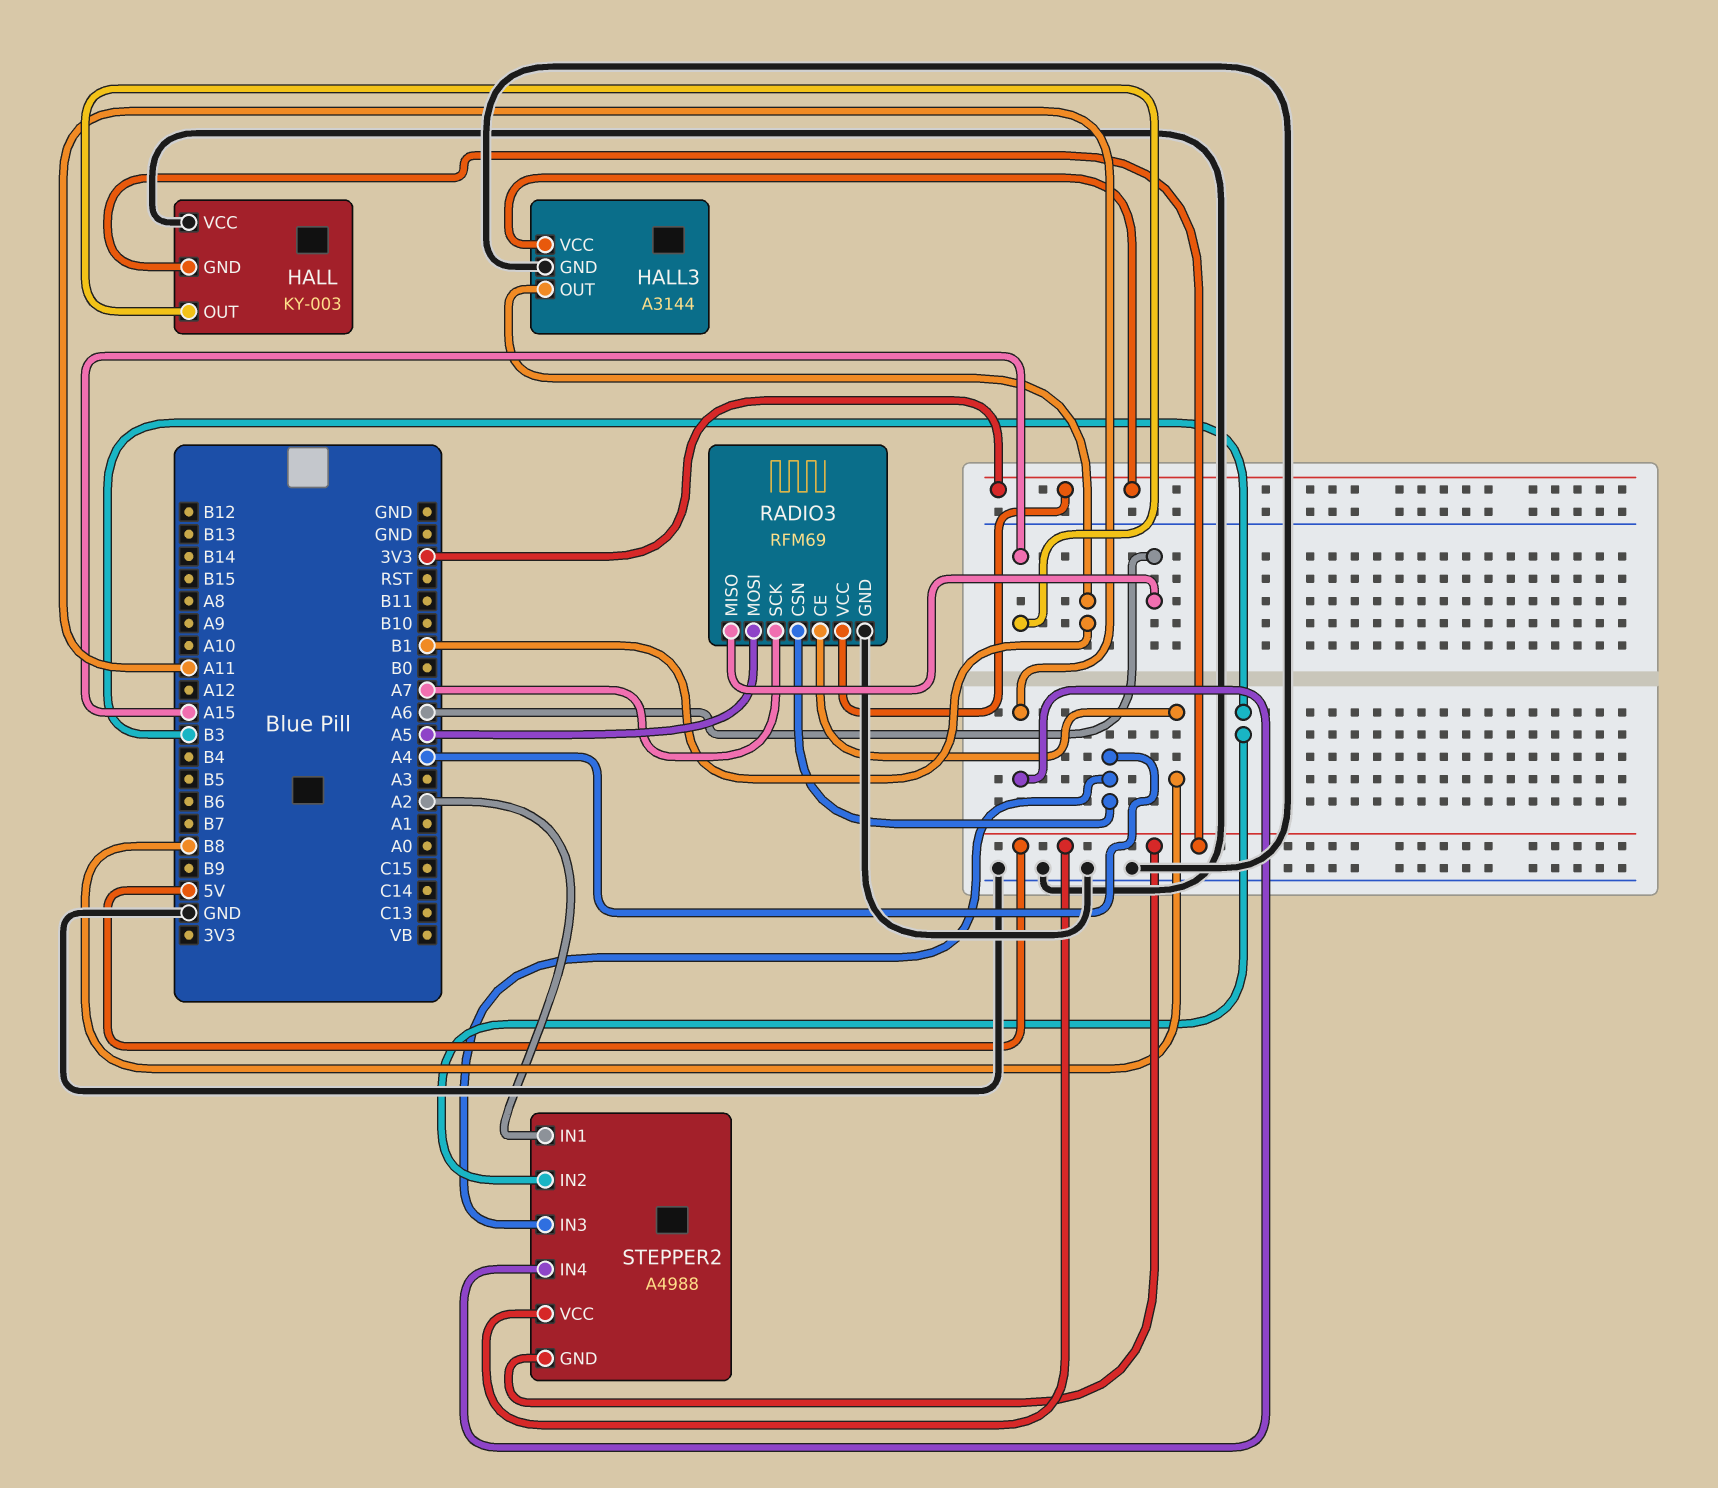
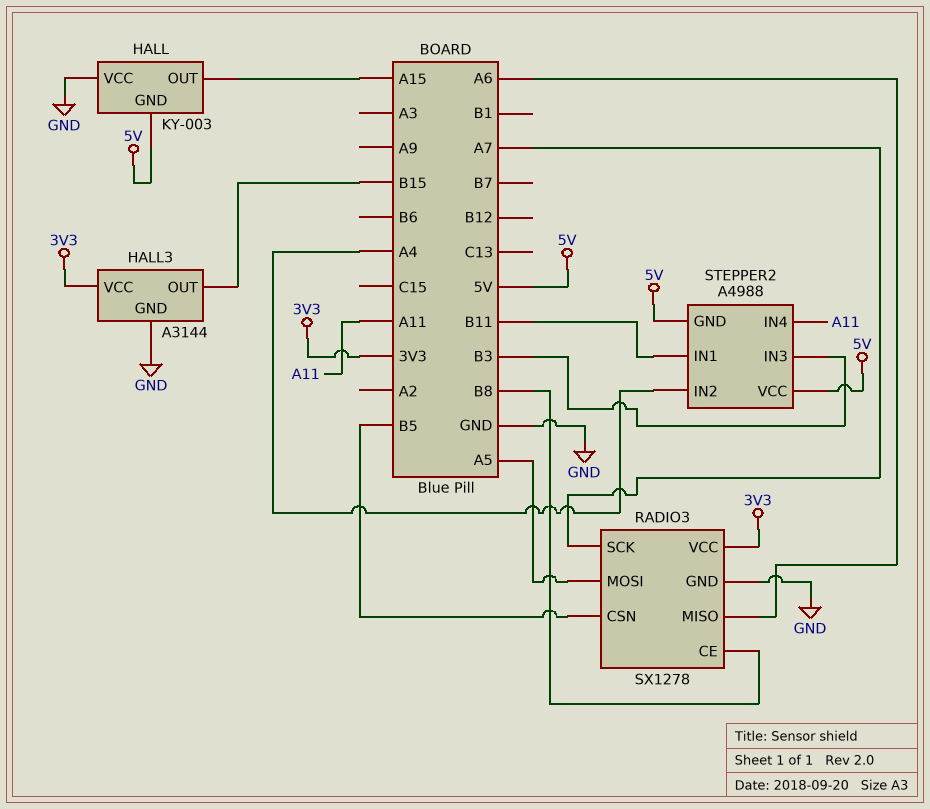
HALL3 pin OUT: B1 -> B15
RADIO3: RFM69 -> SX1278
RADIO3 pin CSN: A4 -> B5
STEPPER2 pin IN1: A2 -> B11
STEPPER2 pin IN2: B3 -> A4
STEPPER2 pin IN3: A4 -> B3

